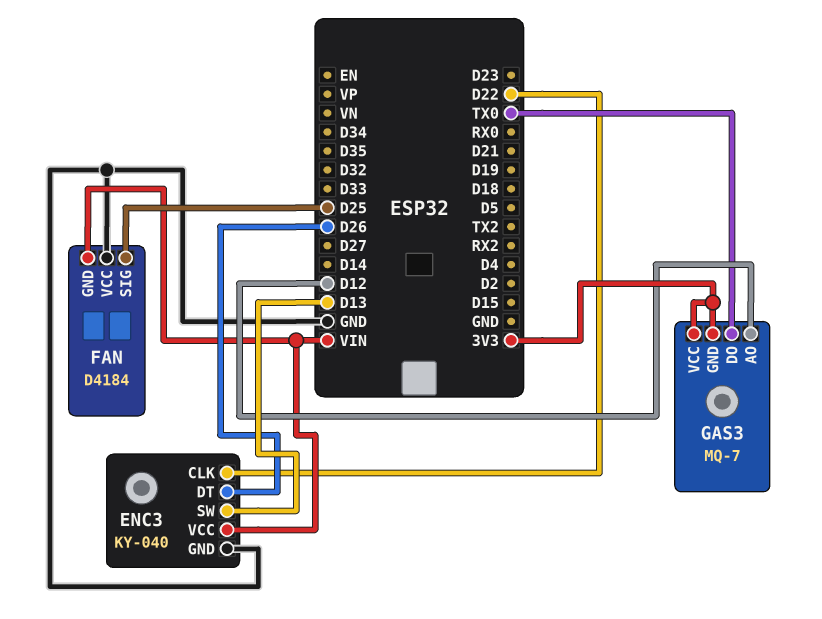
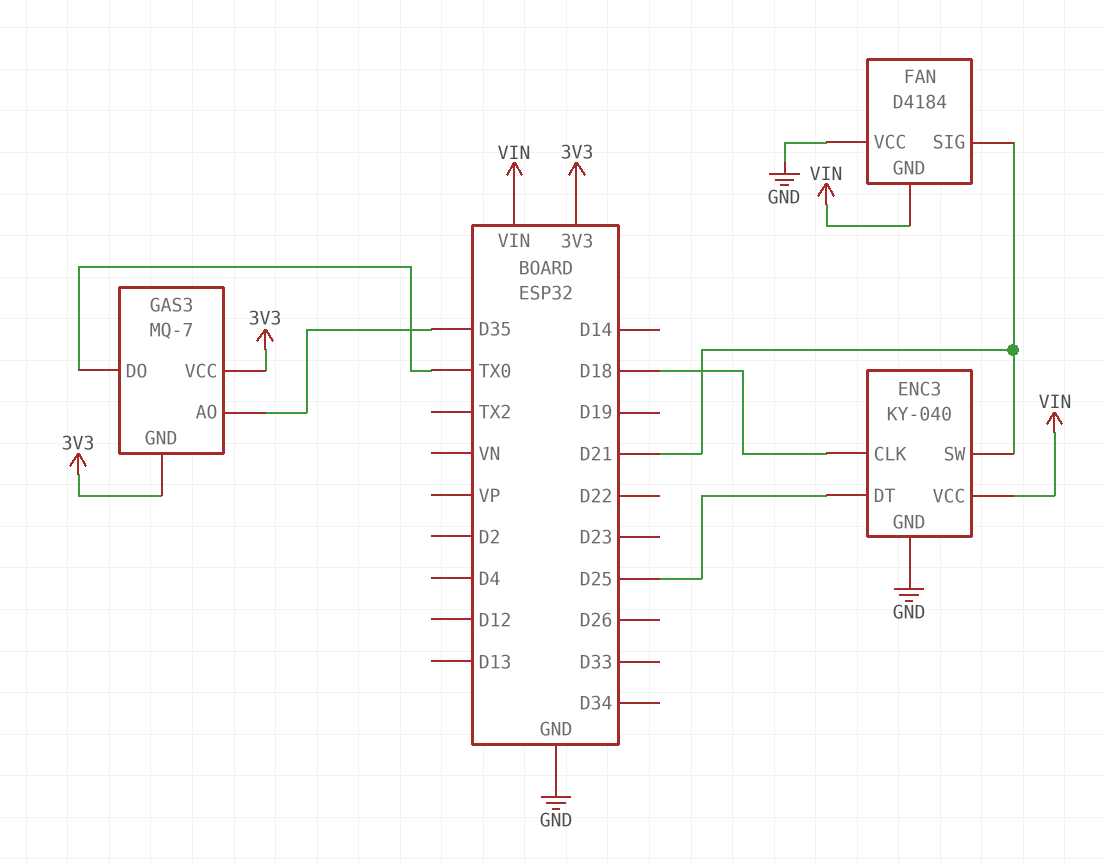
ENC3 pin CLK: D22 -> D18
ENC3 pin DT: D26 -> D25
ENC3 pin SW: D13 -> D21
FAN pin SIG: D25 -> D21
GAS3 pin AO: D12 -> D35

